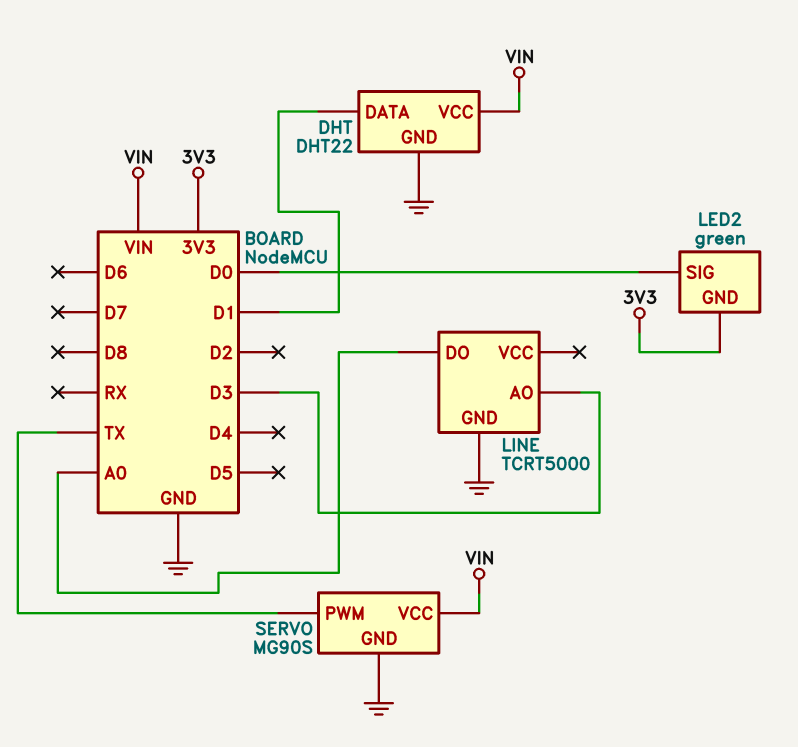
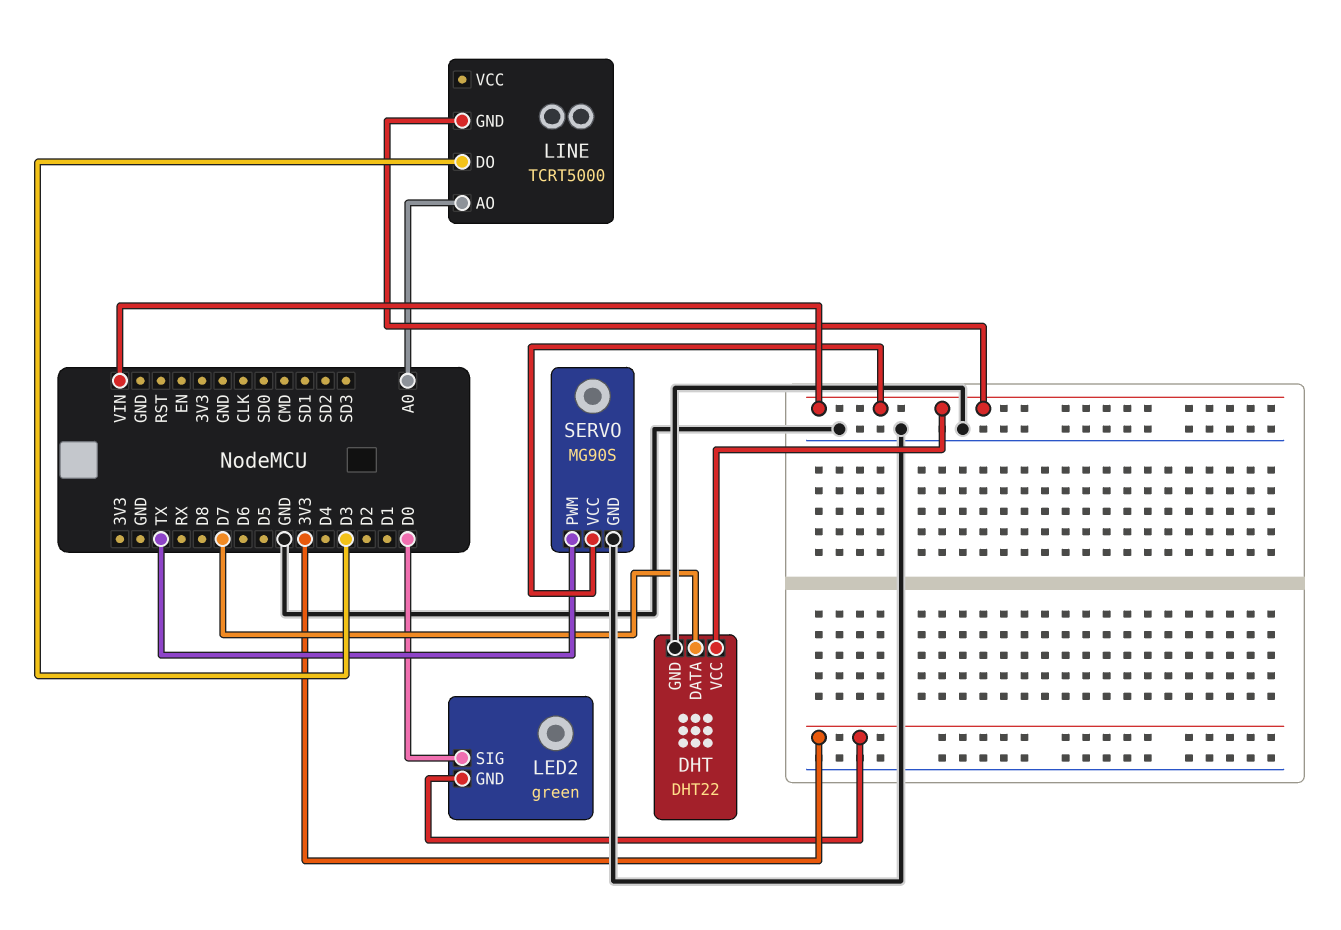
DHT pin DATA: D1 -> D7
LINE pin AO: D3 -> A0
LINE pin DO: A0 -> D3
LINE pin GND: GND -> VIN

